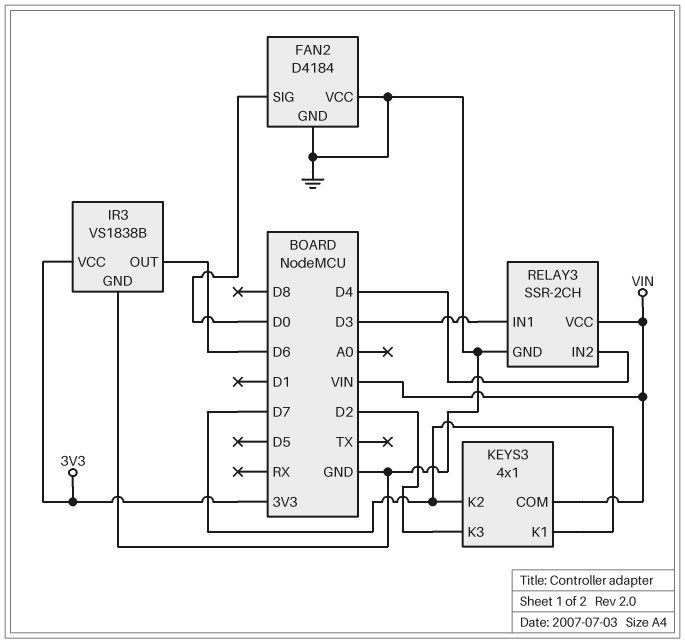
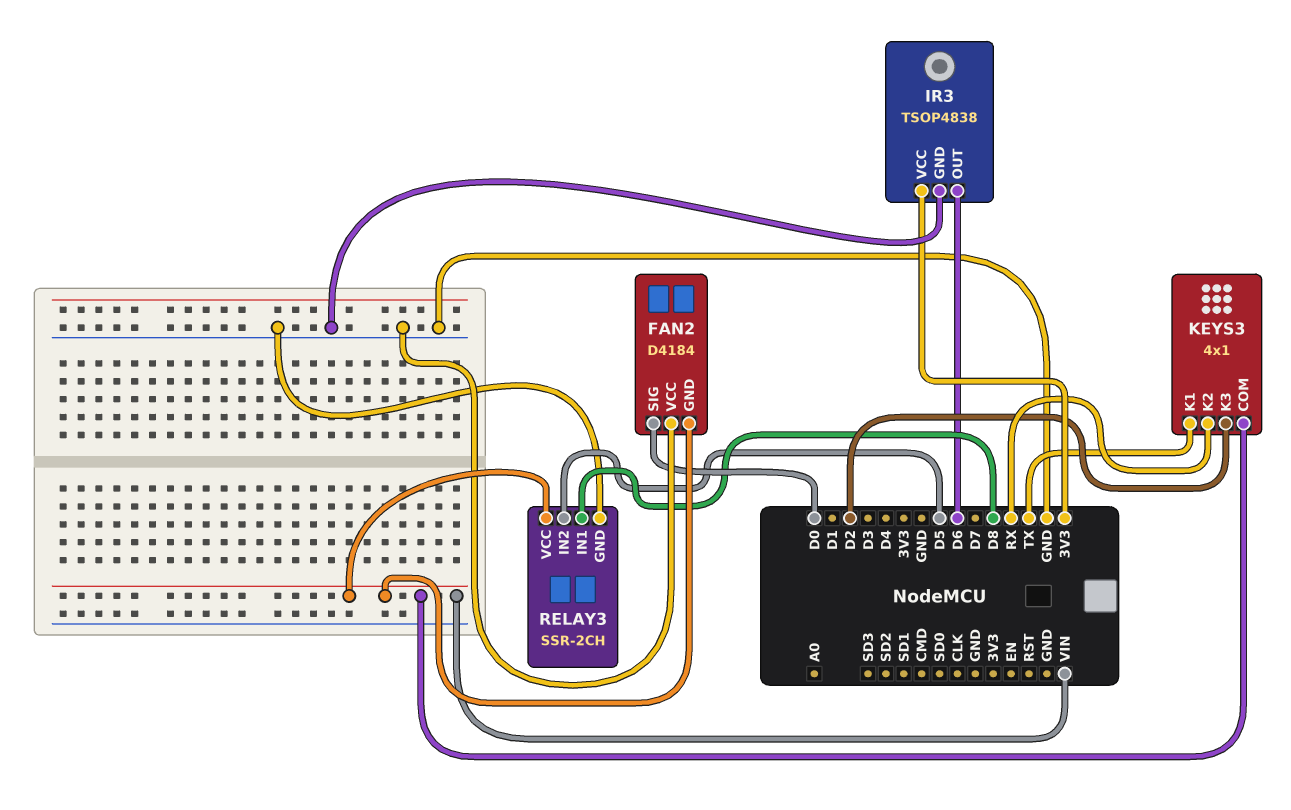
FAN2 pin GND: GND -> VIN
IR3: VS1838B -> TSOP4838
KEYS3 pin K1: D7 -> TX
KEYS3 pin K2: D7 -> RX
RELAY3 pin IN1: D3 -> D8
RELAY3 pin IN2: D4 -> D5

